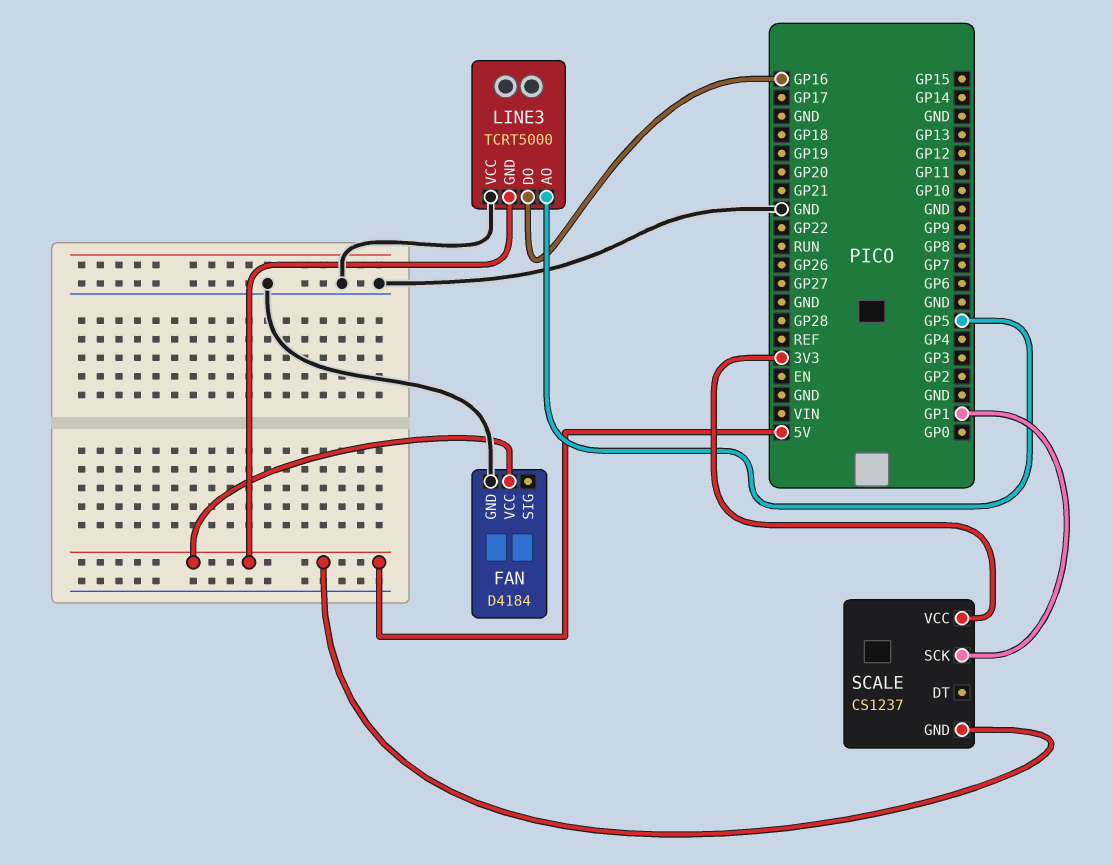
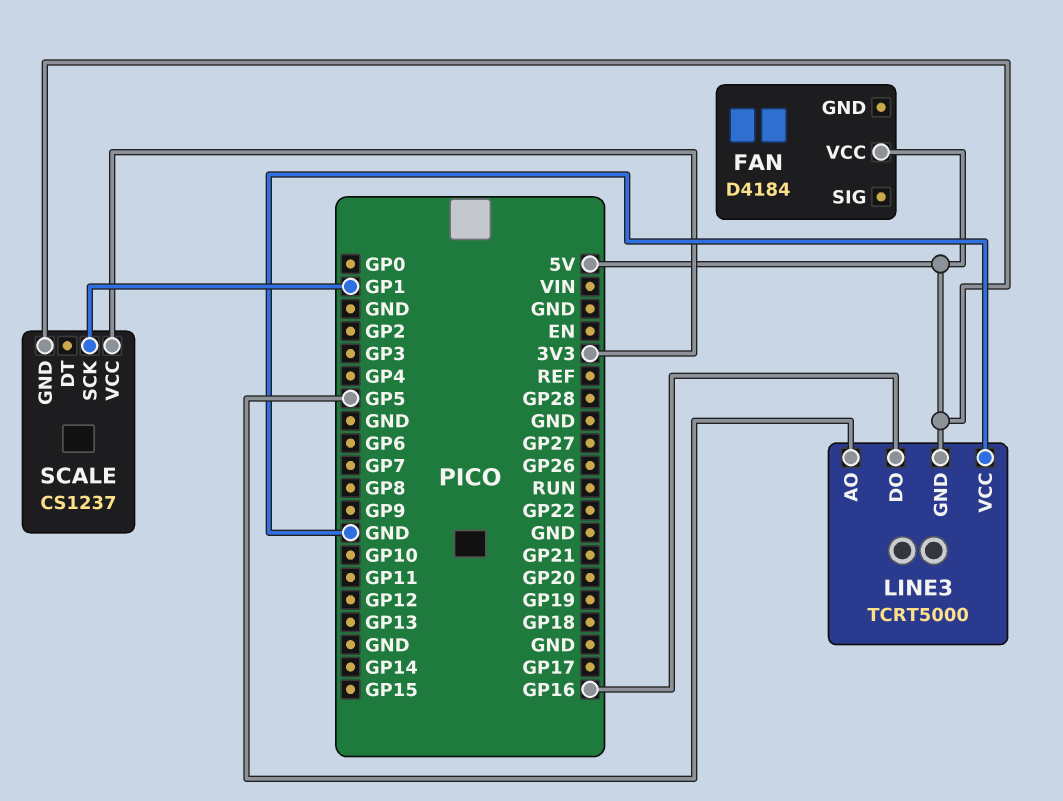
FAN pin GND: GND -> none

